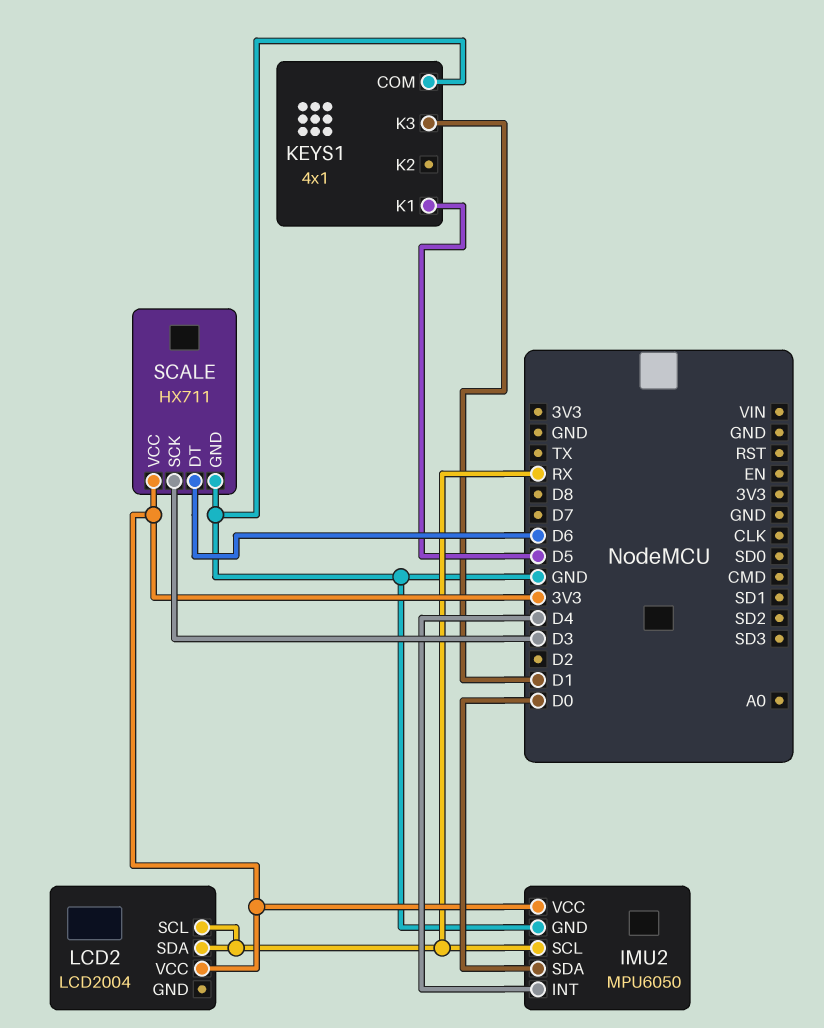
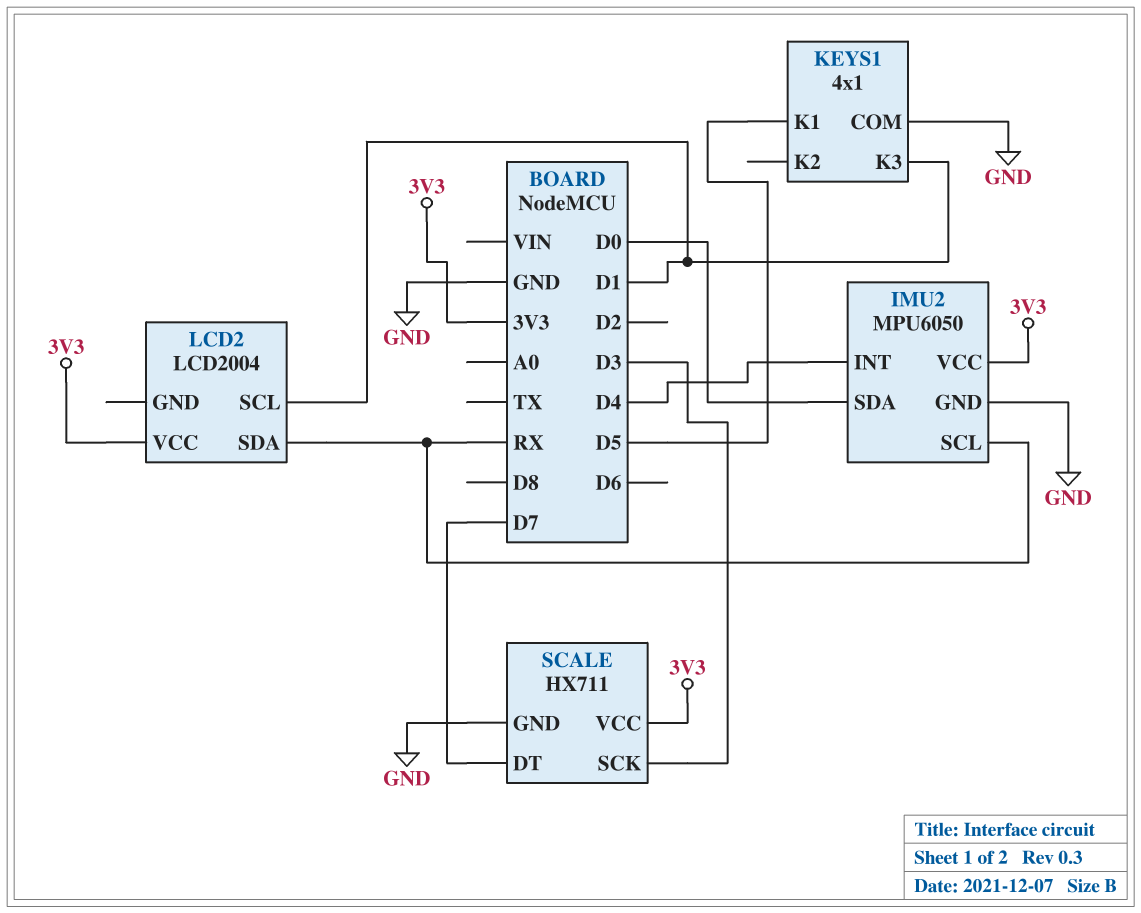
LCD2 pin SCL: RX -> D1
SCALE pin DT: D6 -> D7

